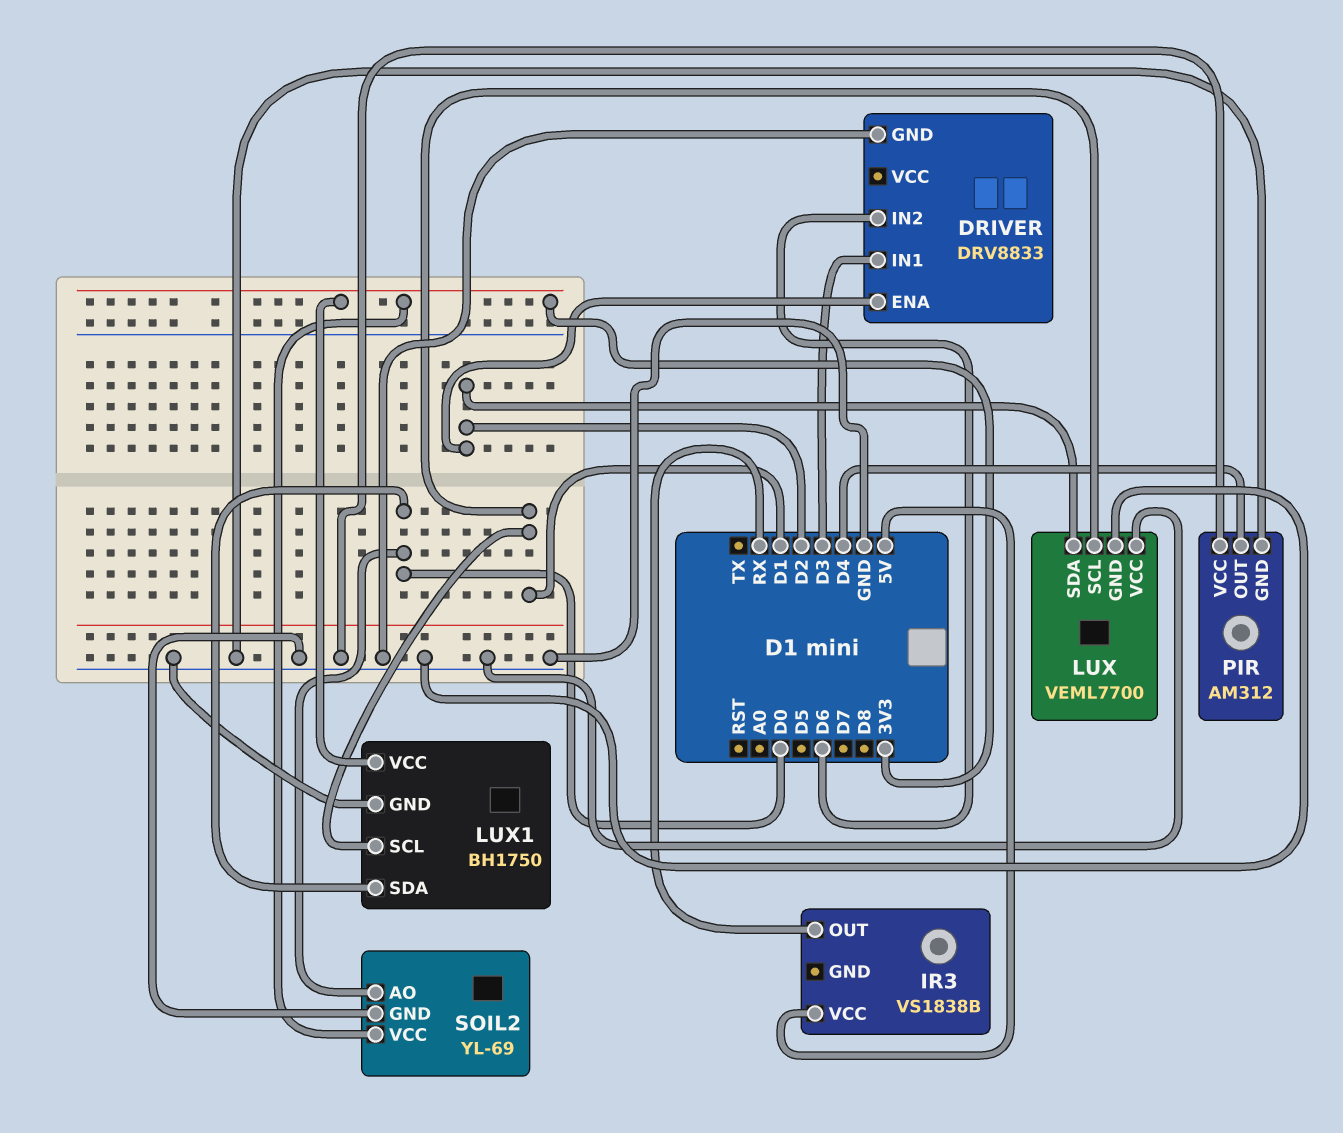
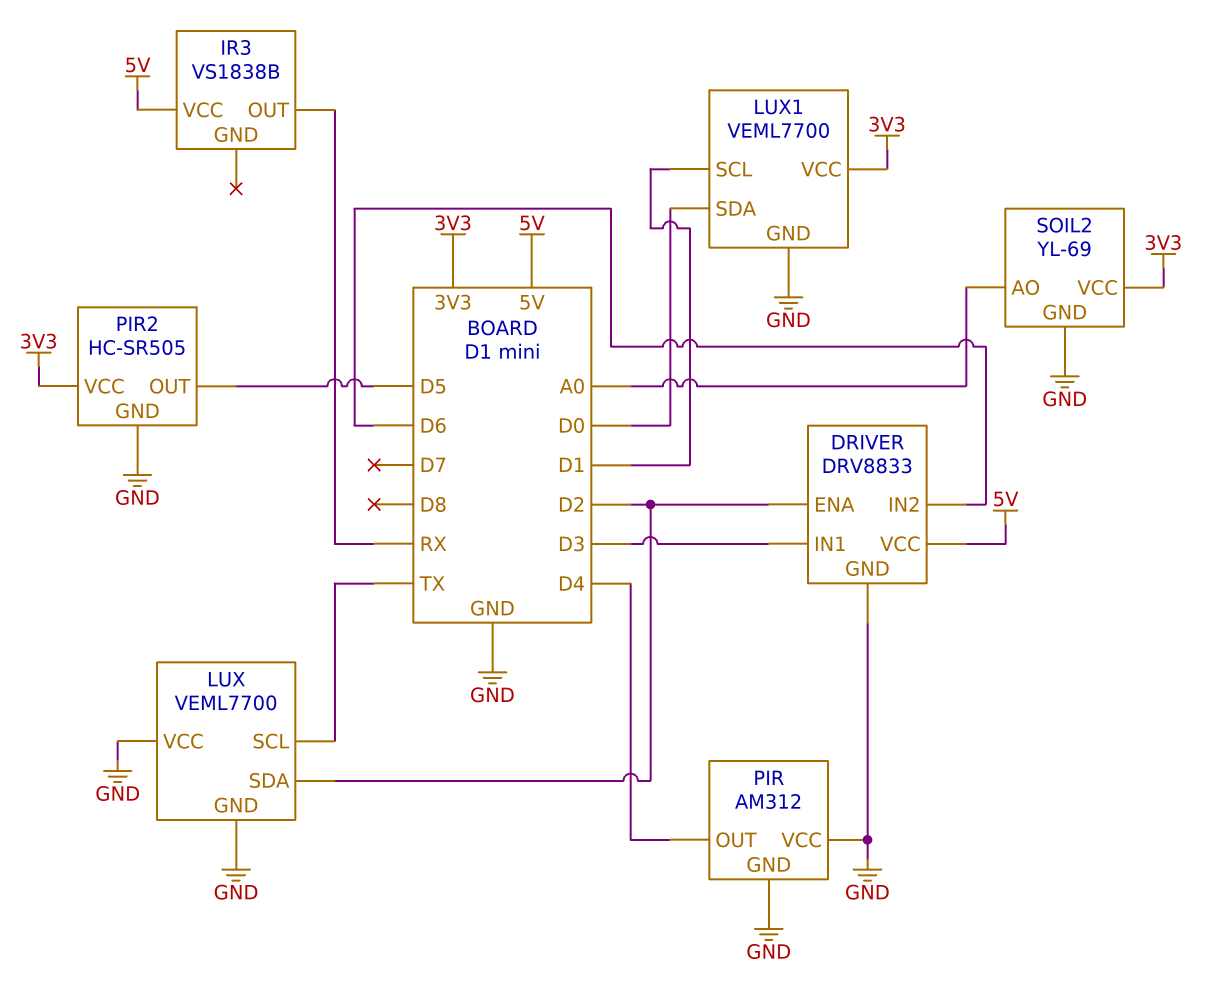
DRIVER pin VCC: none -> 5V
LUX pin SCL: D1 -> TX
LUX1: BH1750 -> VEML7700
PIR2: none -> HC-SR505
PIR2 pin GND: none -> GND
PIR2 pin OUT: none -> D5
PIR2 pin VCC: none -> 3V3
SOIL2 pin AO: D0 -> A0

